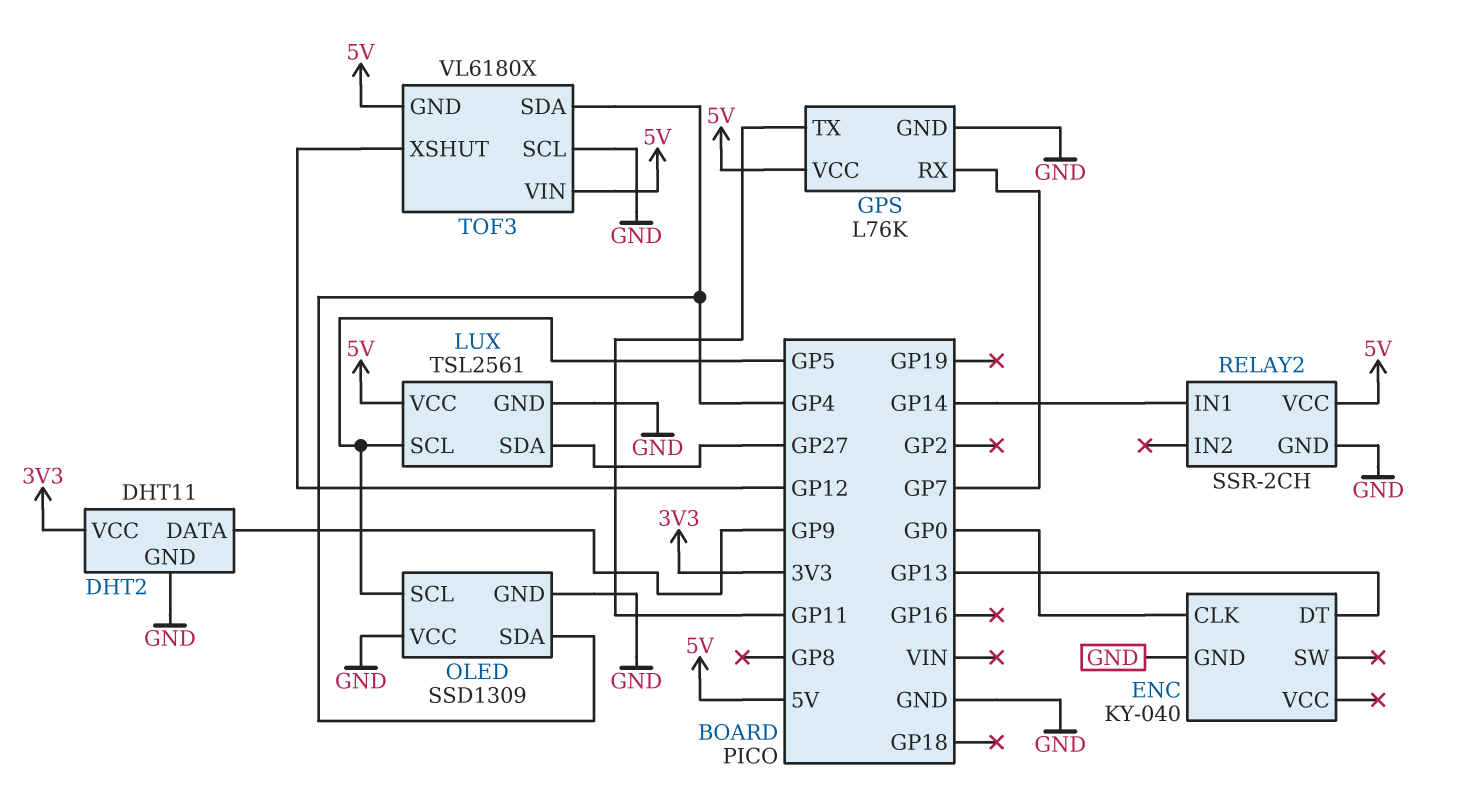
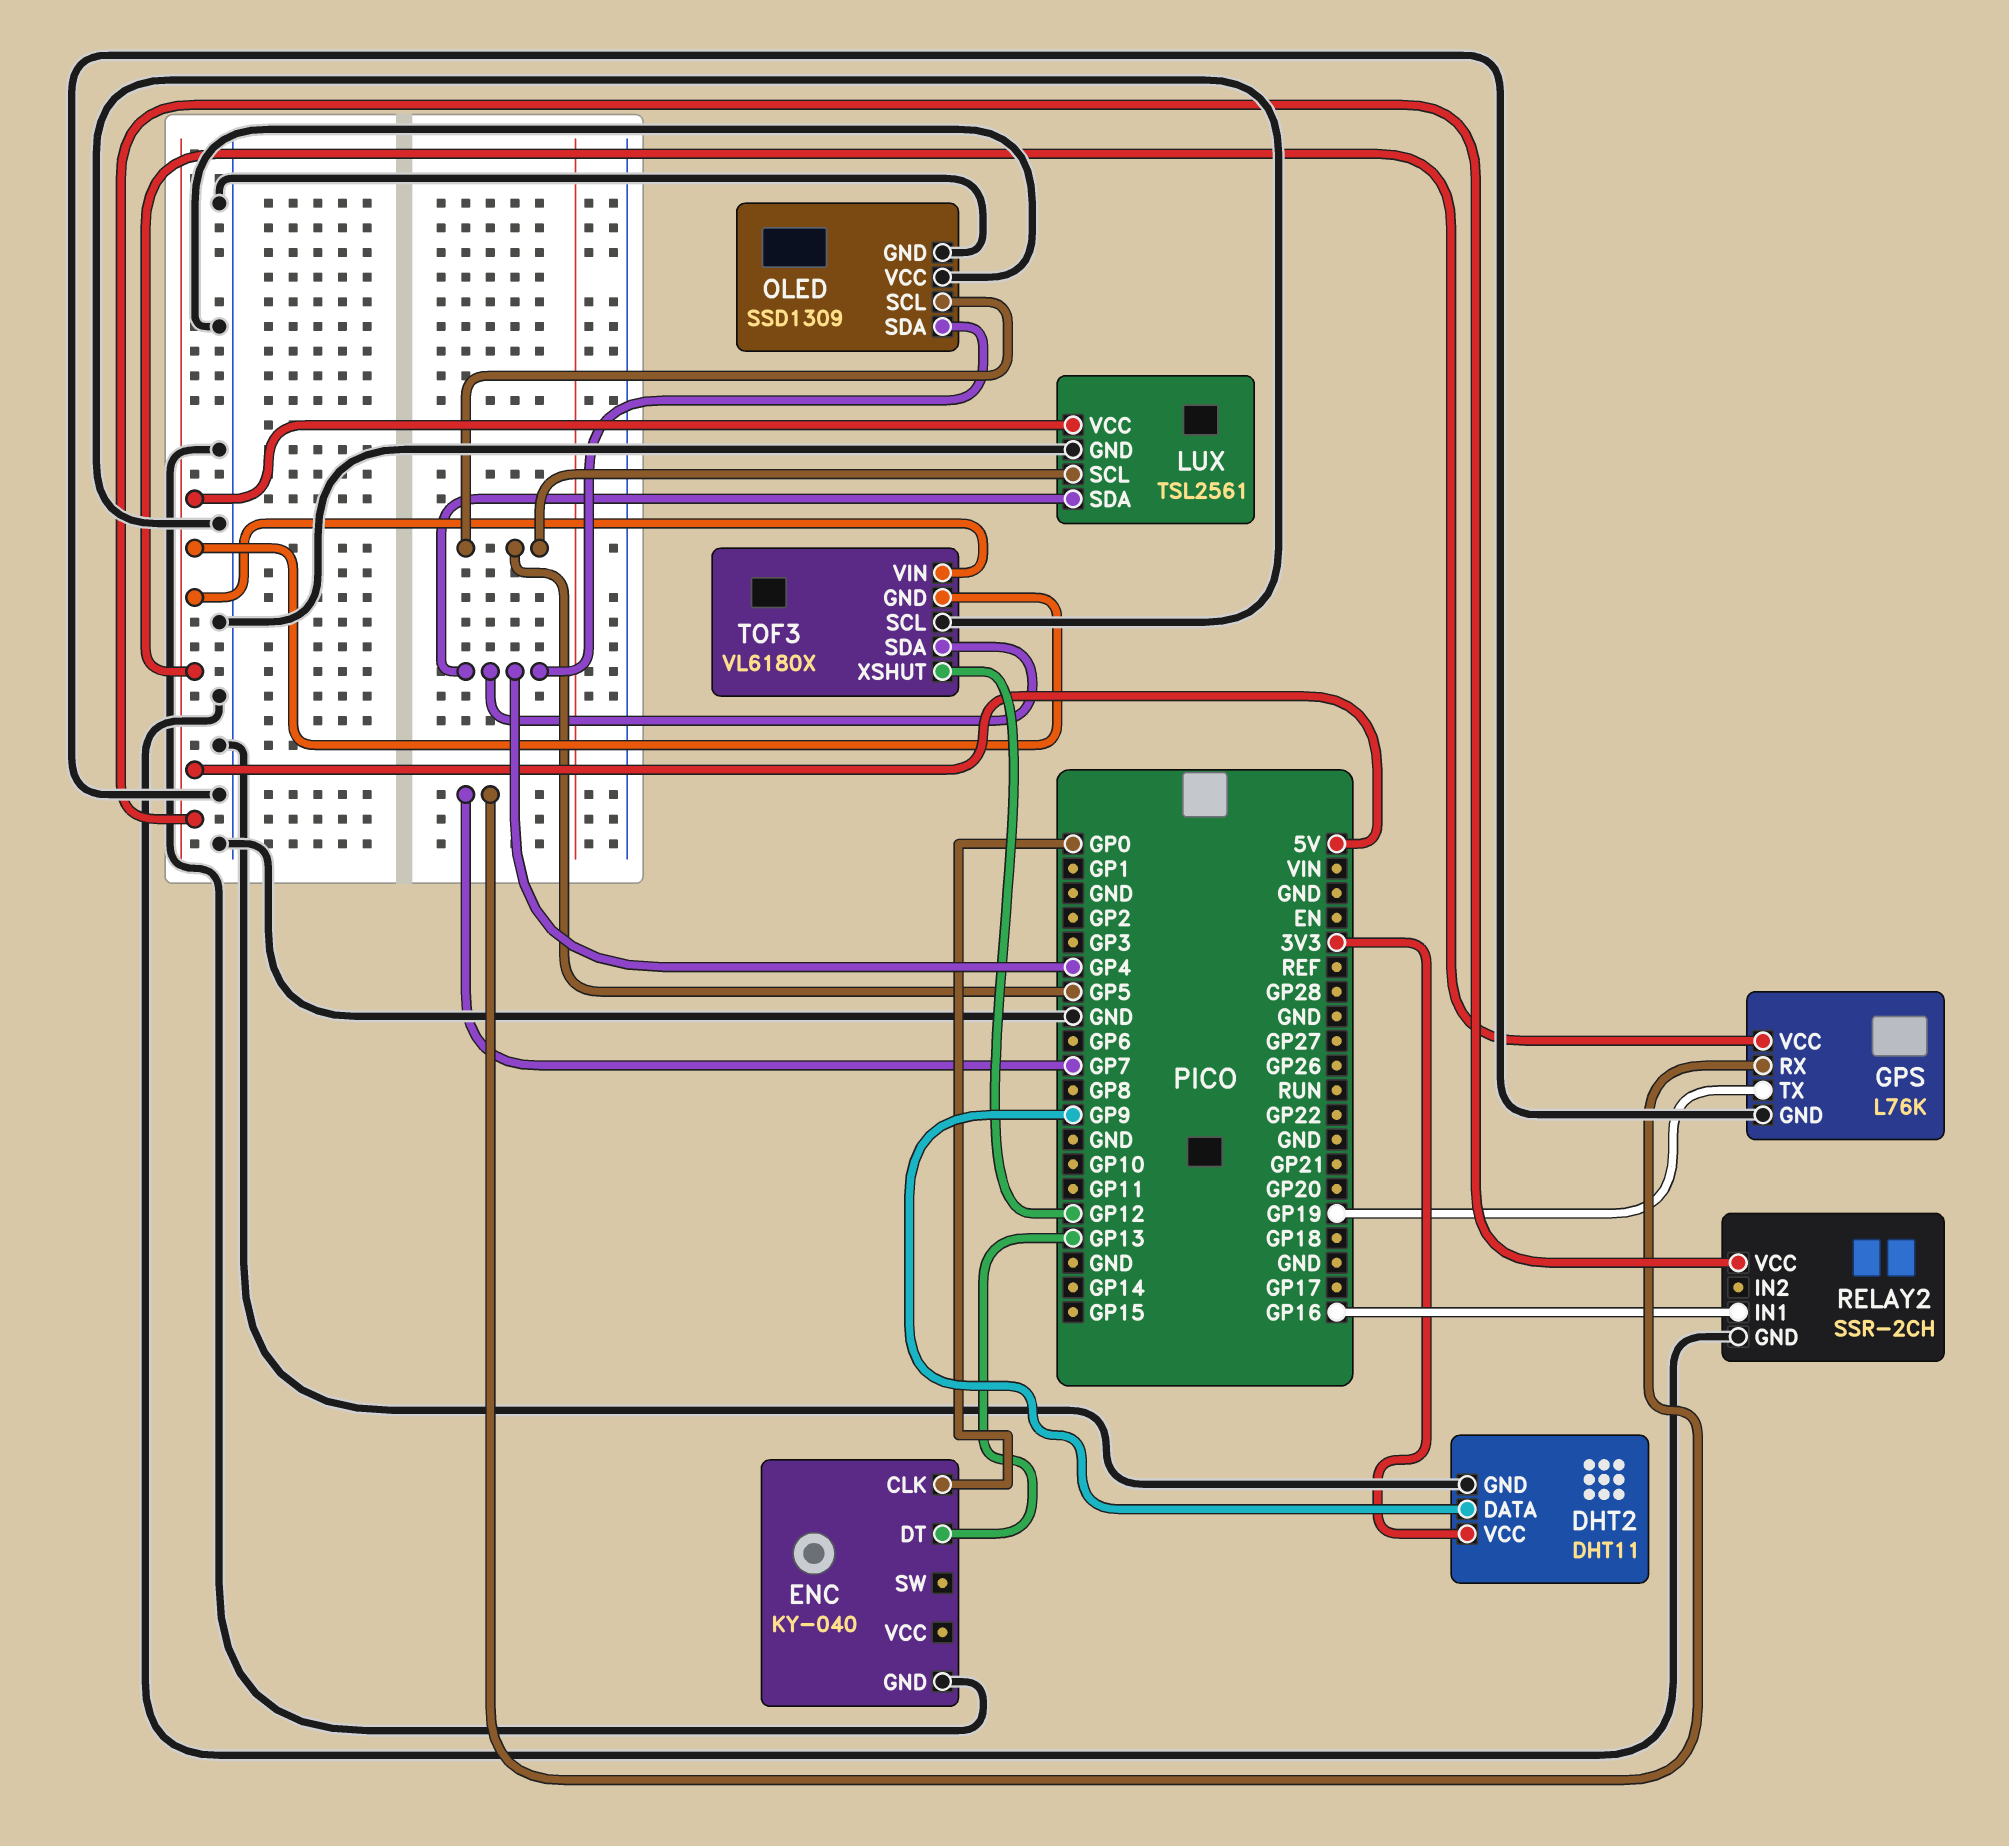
GPS pin TX: GP11 -> GP19
LUX pin SDA: GP27 -> GP4
RELAY2 pin IN1: GP14 -> GP16

